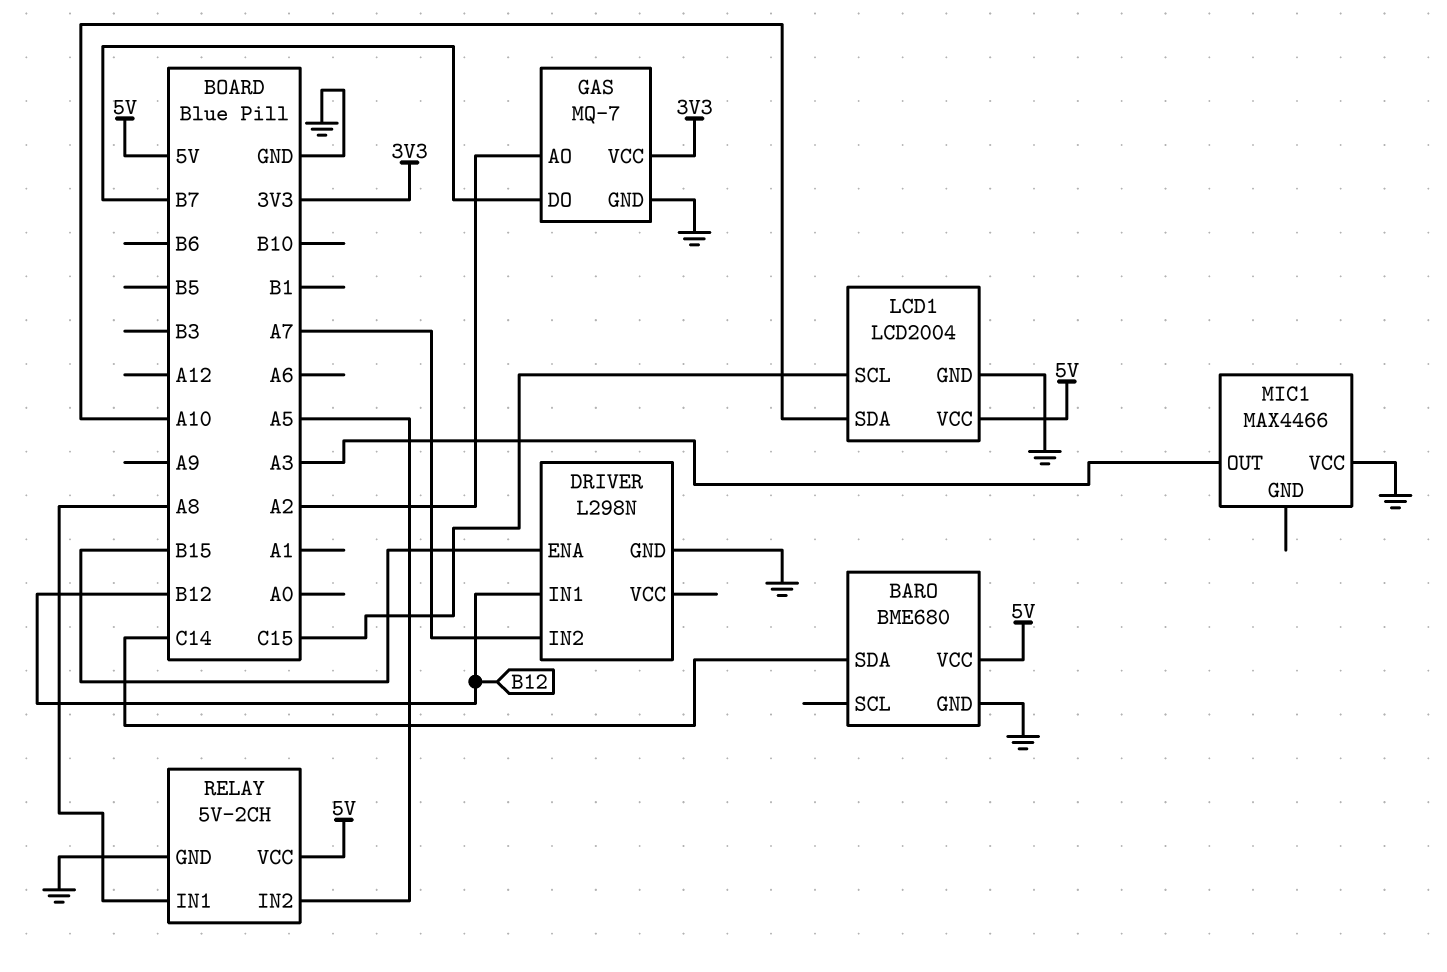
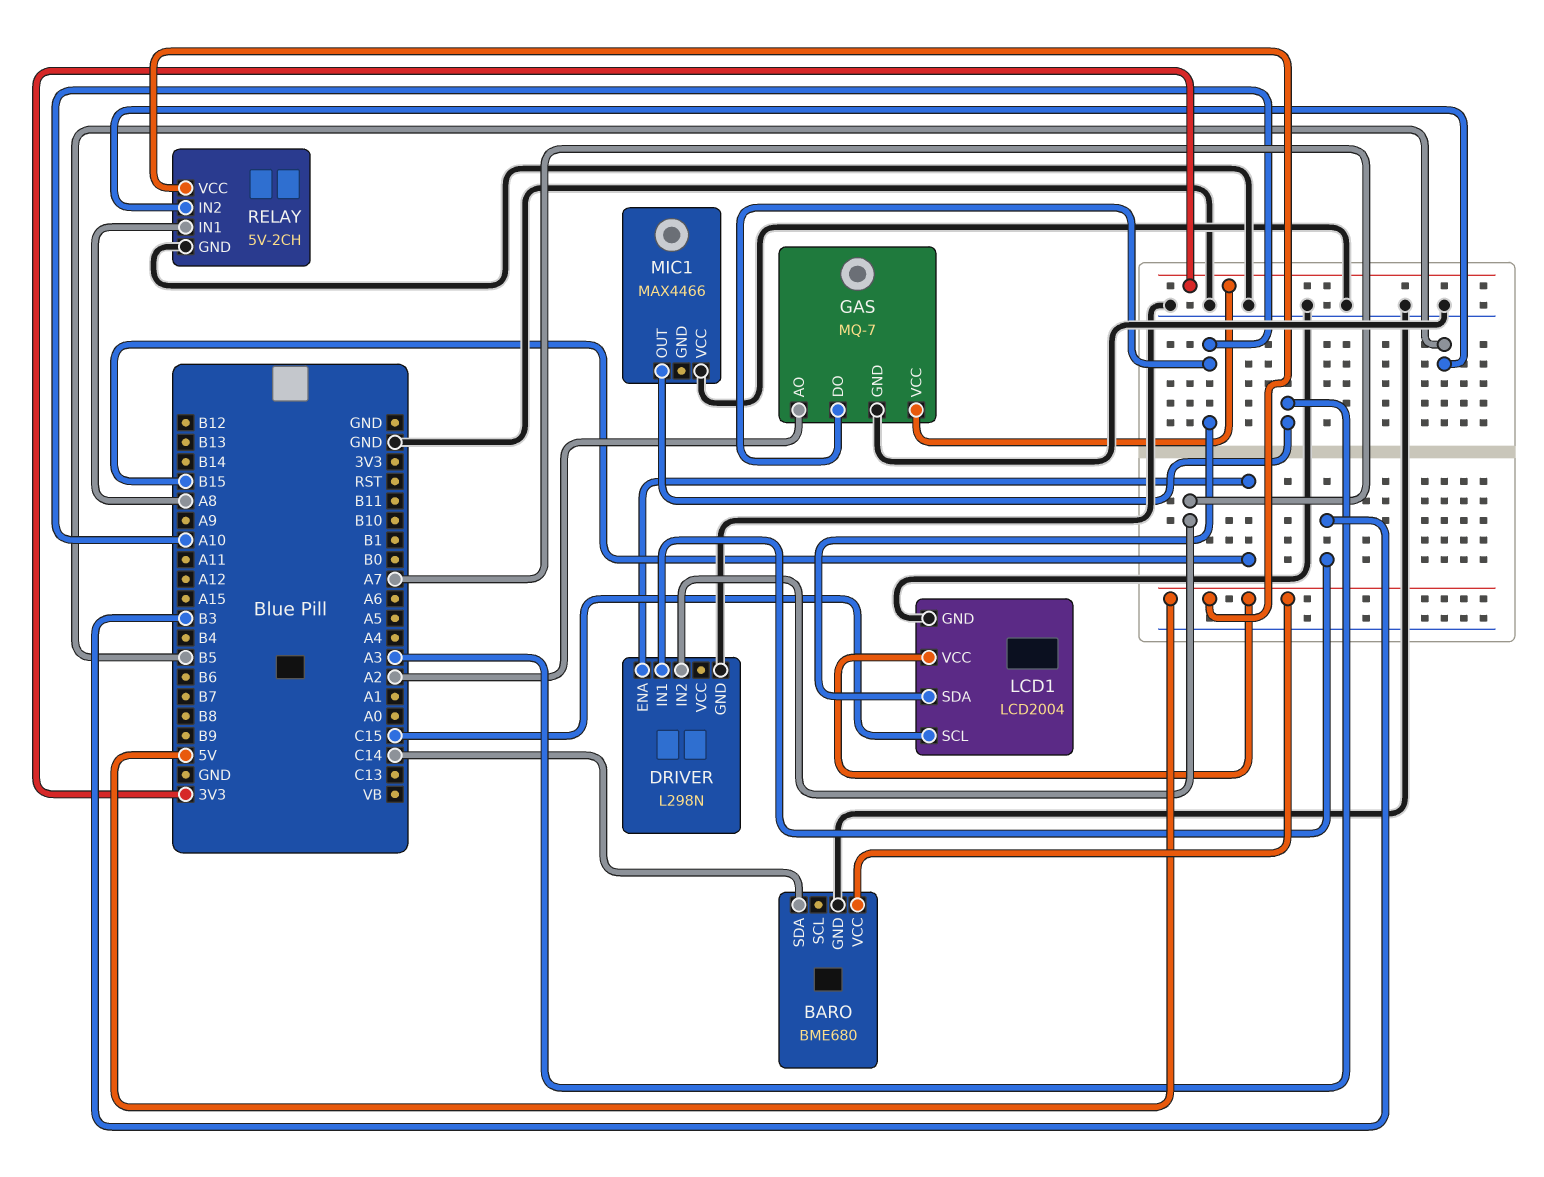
DRIVER pin IN1: B12 -> B3
GAS pin DO: B7 -> A10
RELAY pin IN2: A5 -> B5

